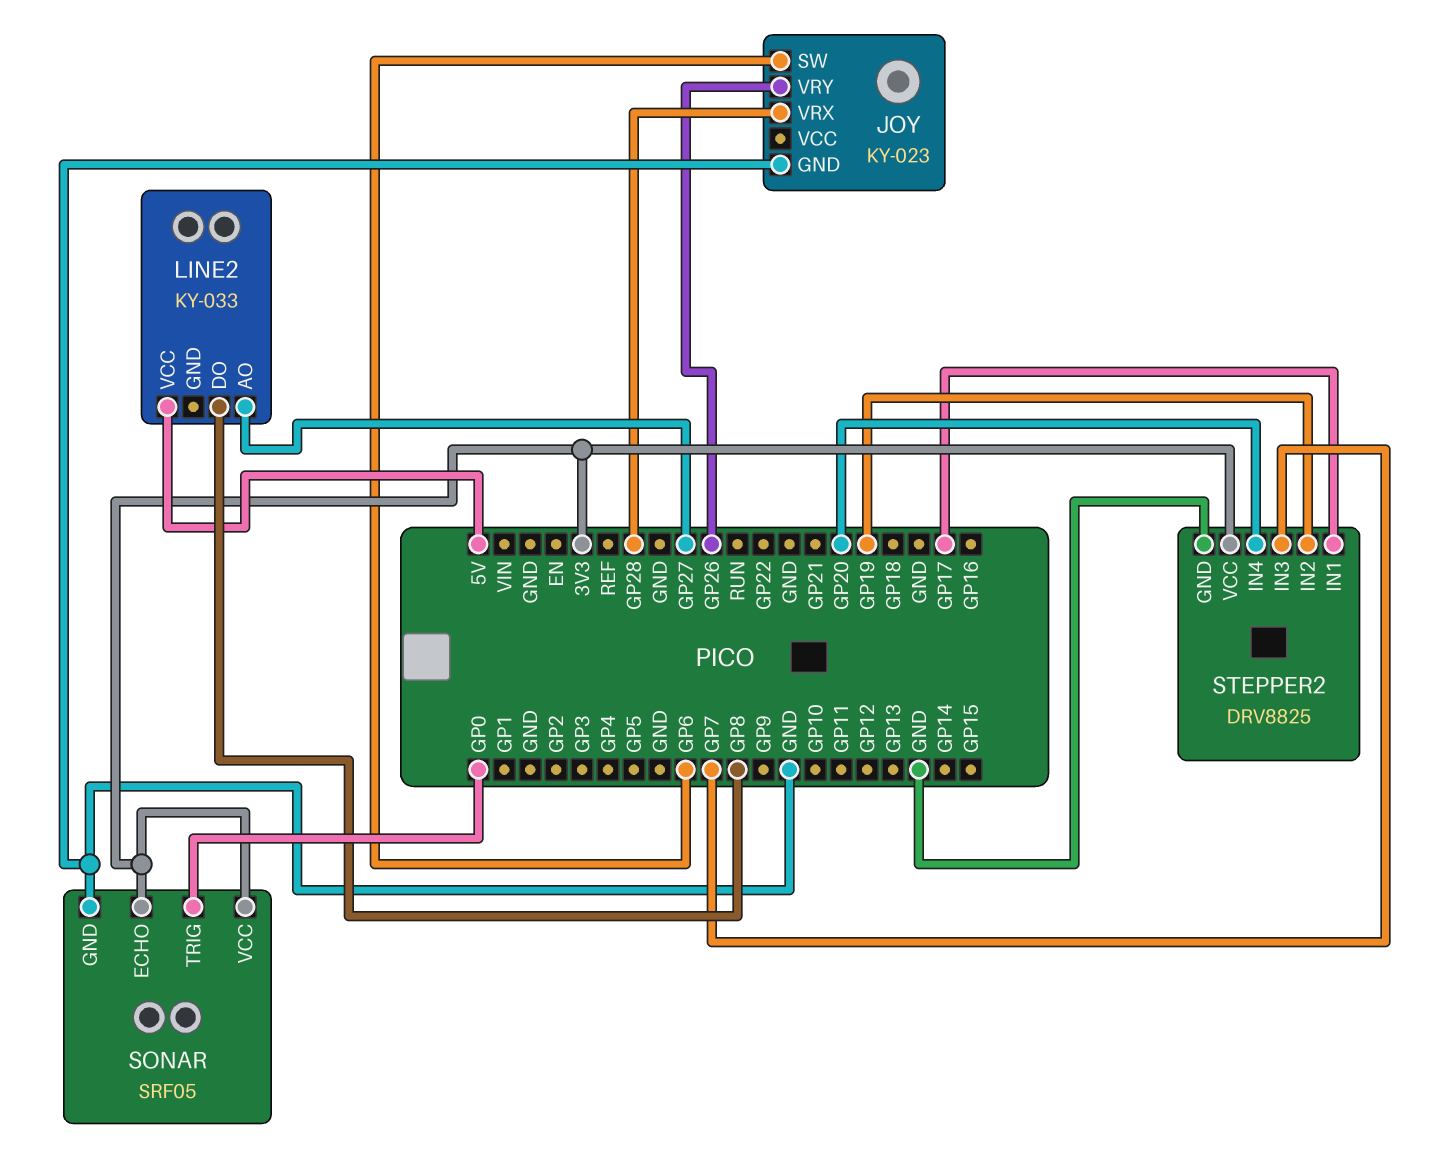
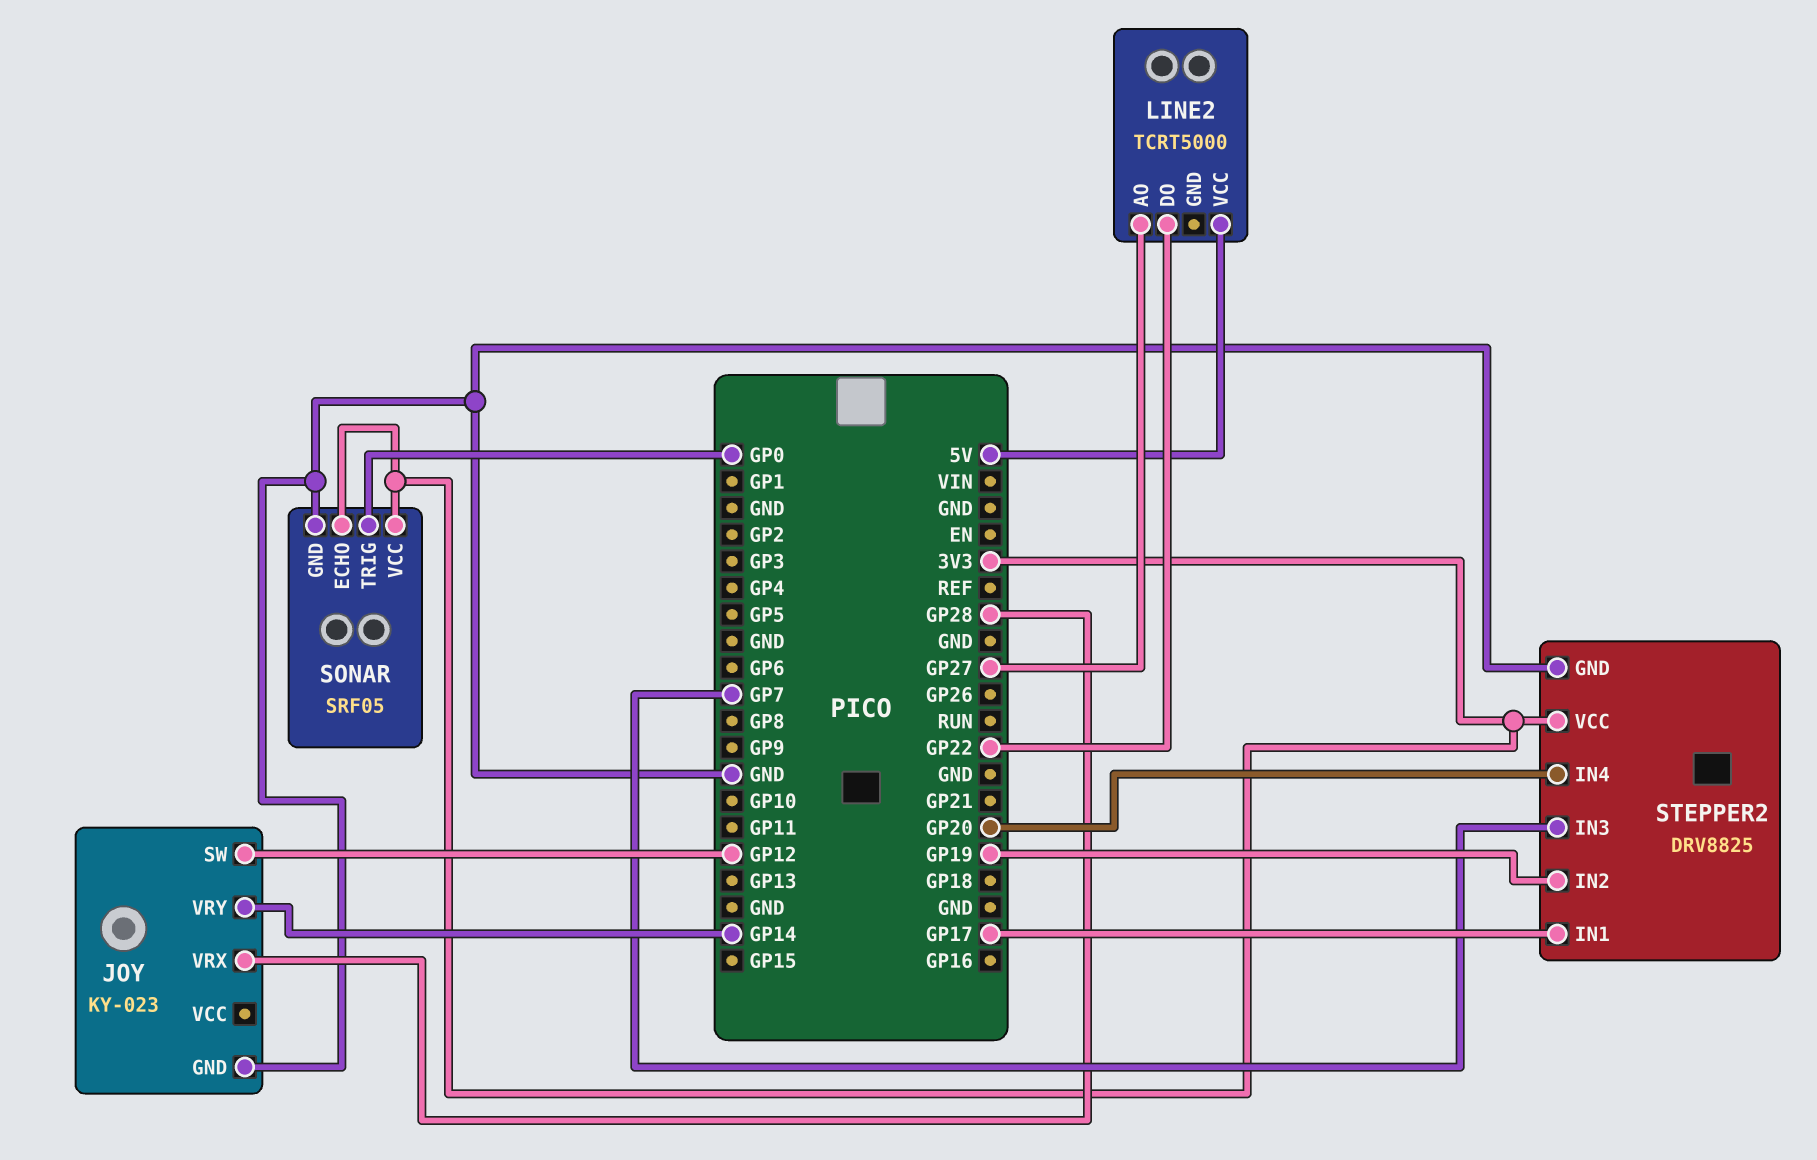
JOY pin SW: GP6 -> GP12
JOY pin VRY: GP26 -> GP14
LINE2: KY-033 -> TCRT5000
LINE2 pin DO: GP8 -> GP22

